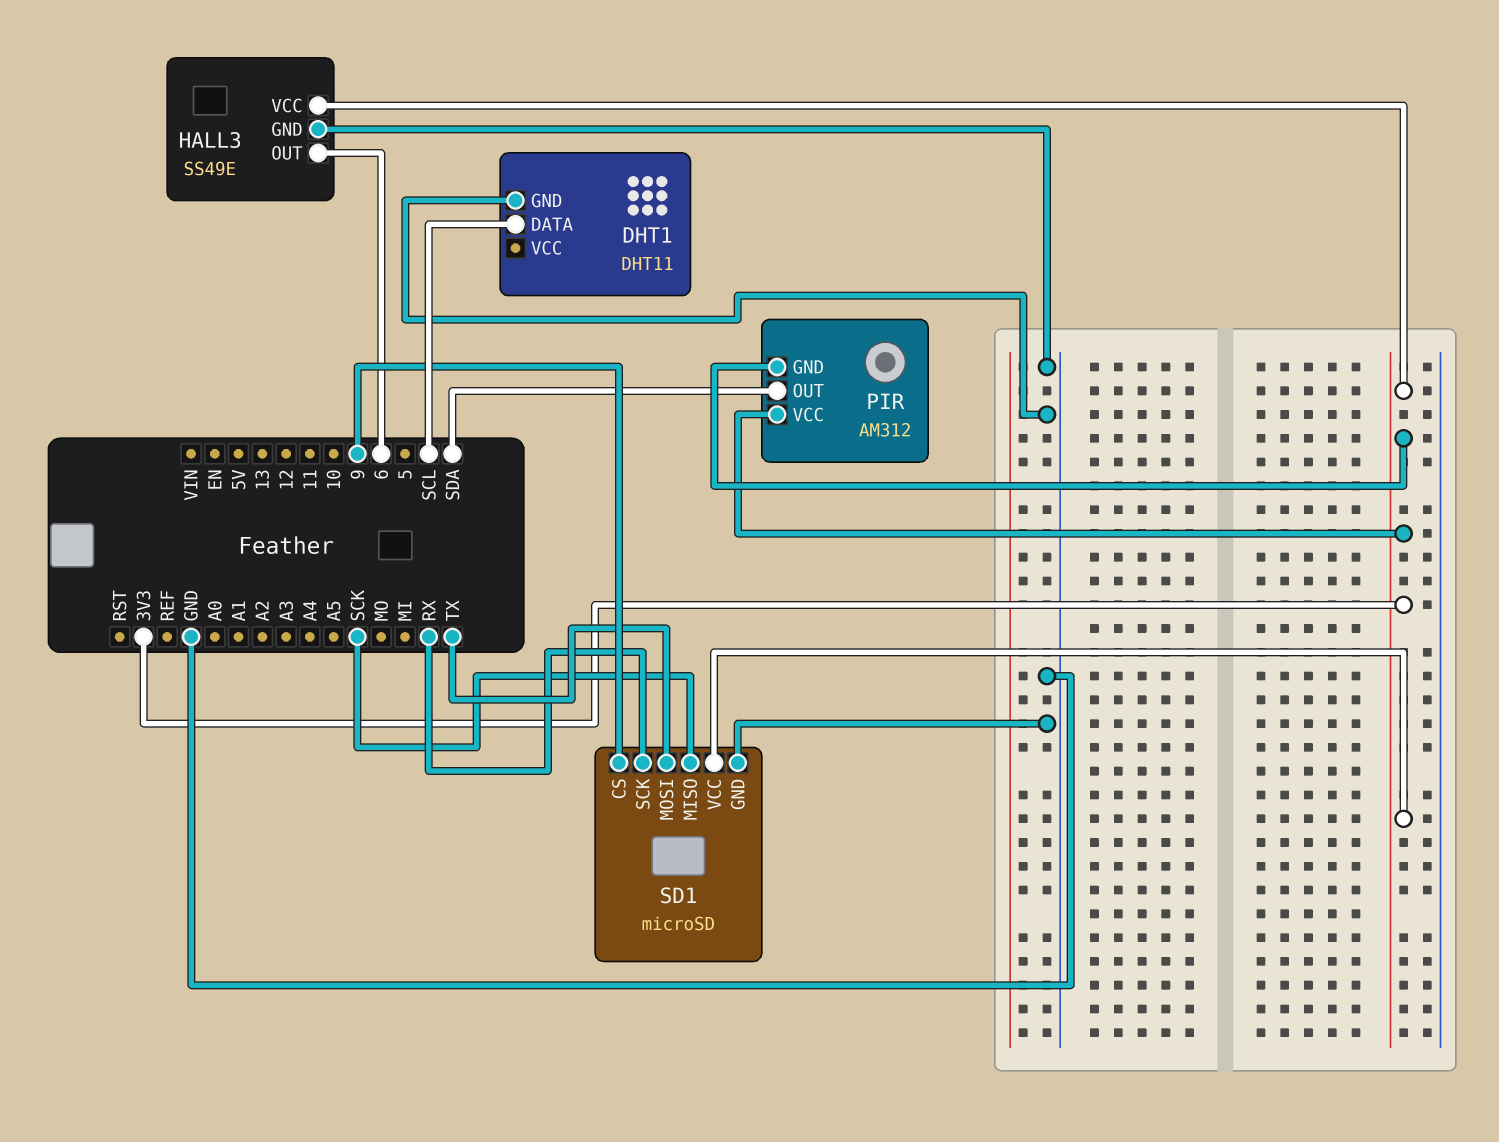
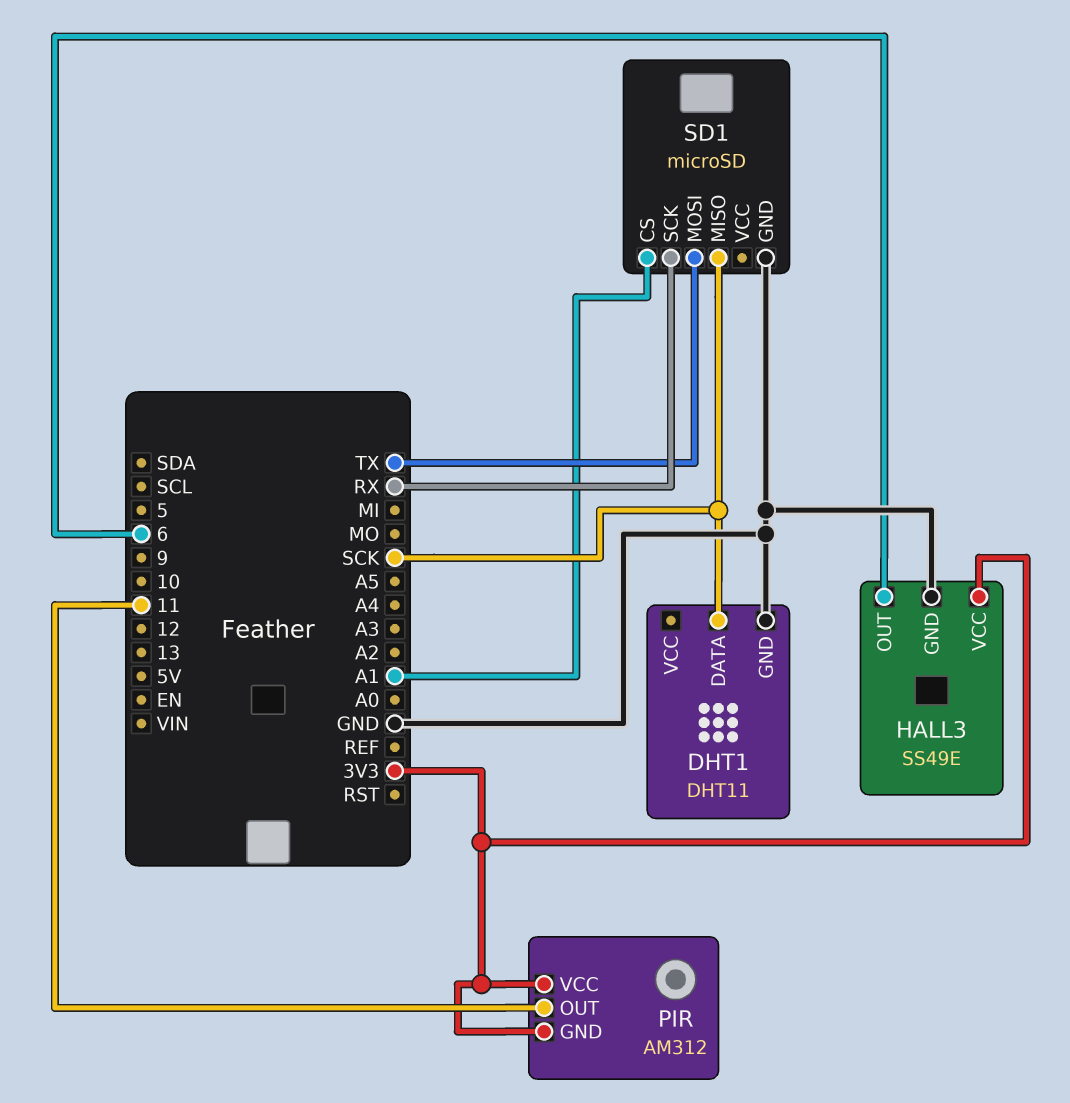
DHT1 pin DATA: SCL -> SCK
PIR pin OUT: SDA -> 11
SD1 pin CS: 9 -> A1
SD1 pin VCC: 3V3 -> none

